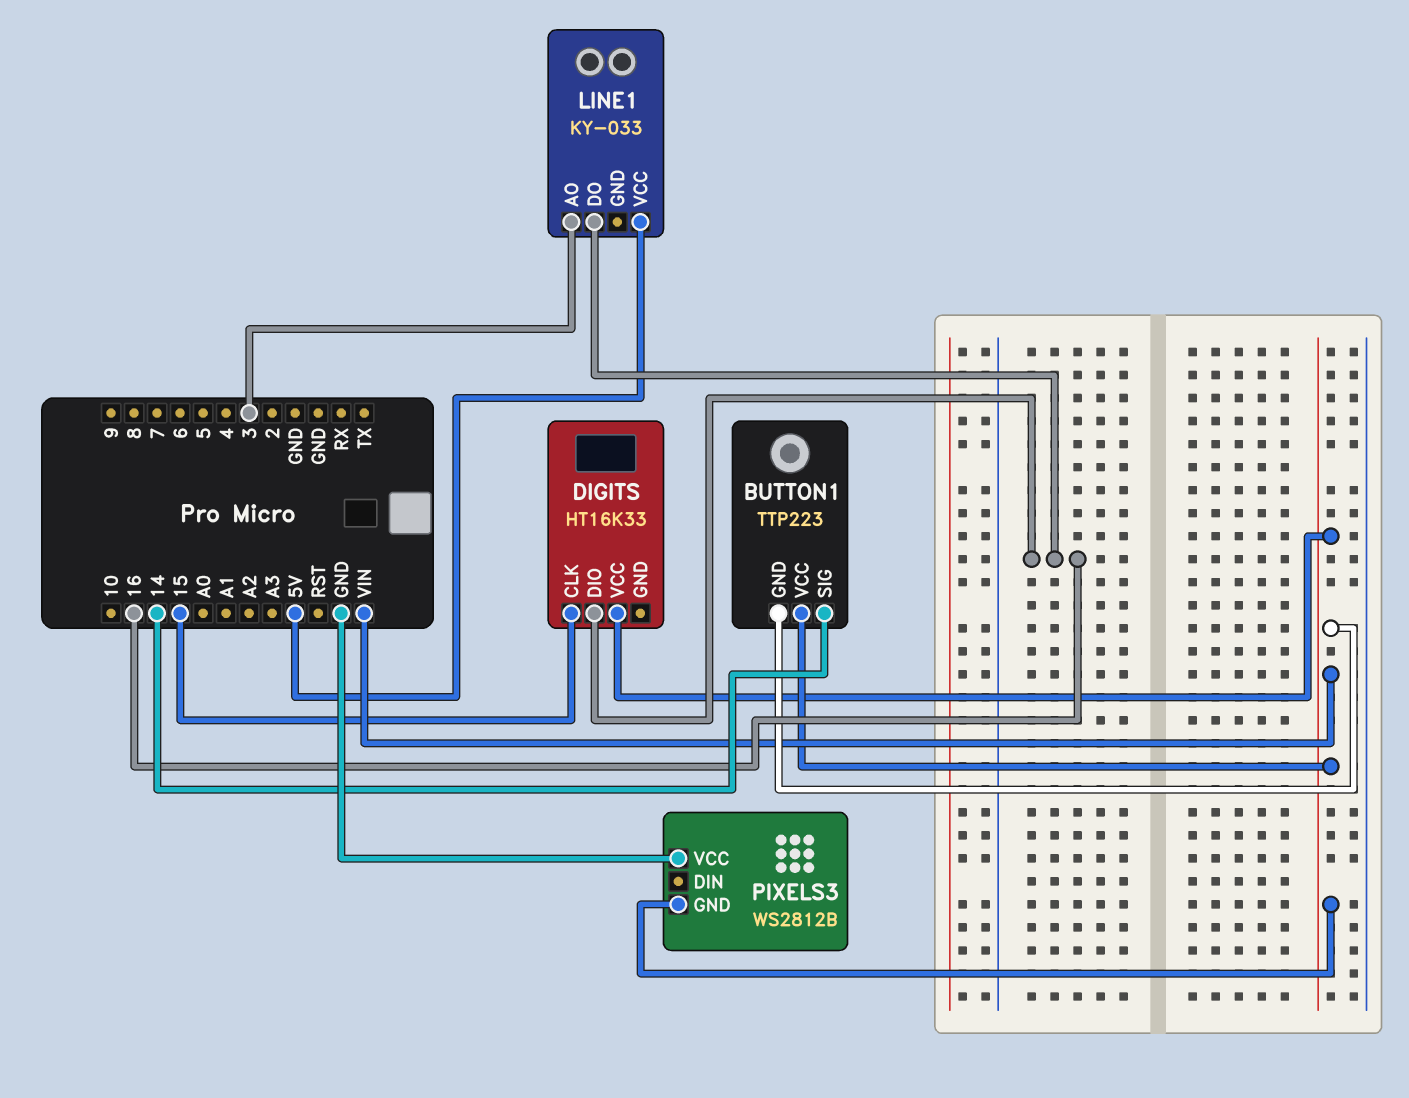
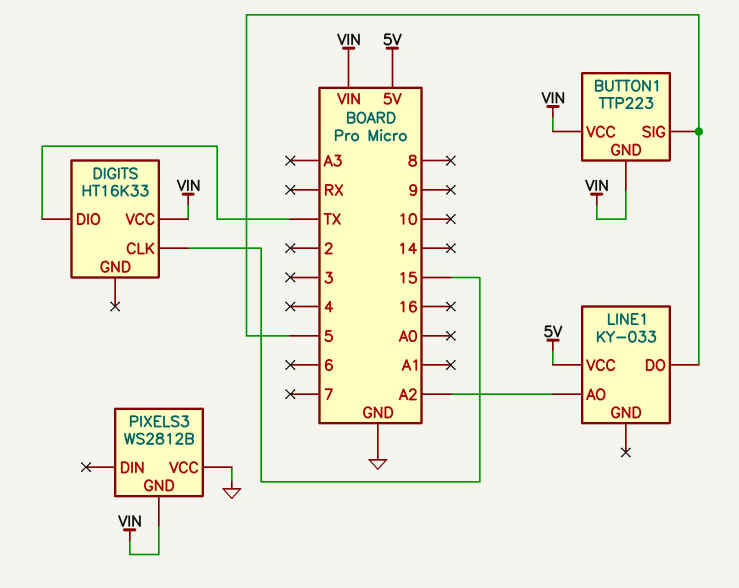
BUTTON1 pin SIG: 14 -> 5
DIGITS pin DIO: 16 -> TX
LINE1 pin AO: 3 -> A2
LINE1 pin DO: 16 -> 5

